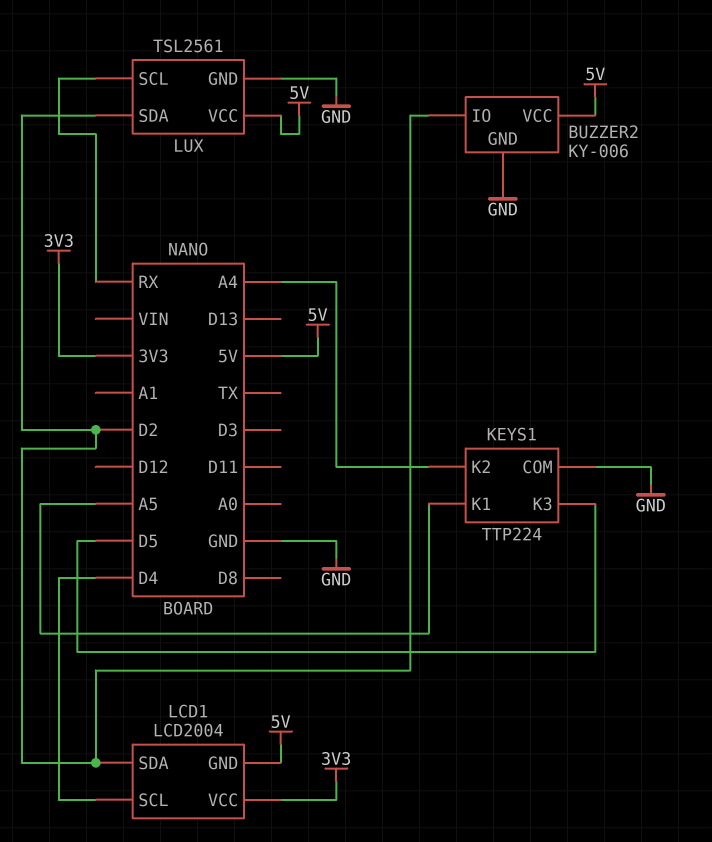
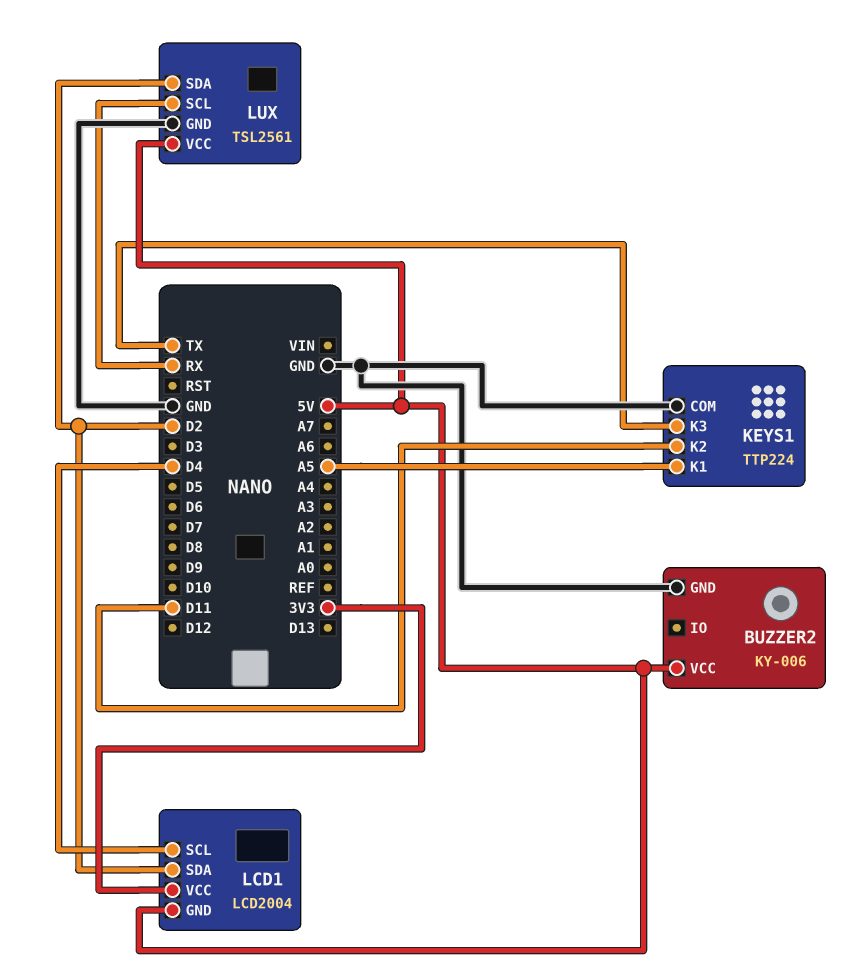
BUZZER2 pin IO: D2 -> none
KEYS1 pin K2: A4 -> D11
KEYS1 pin K3: D5 -> TX

